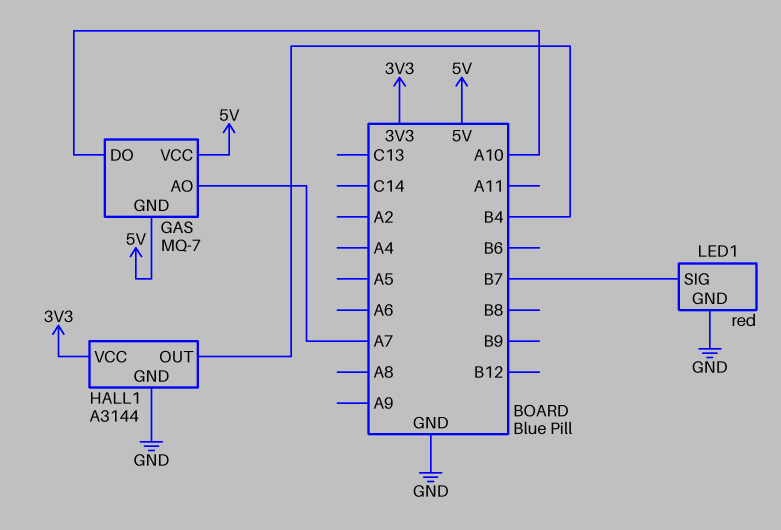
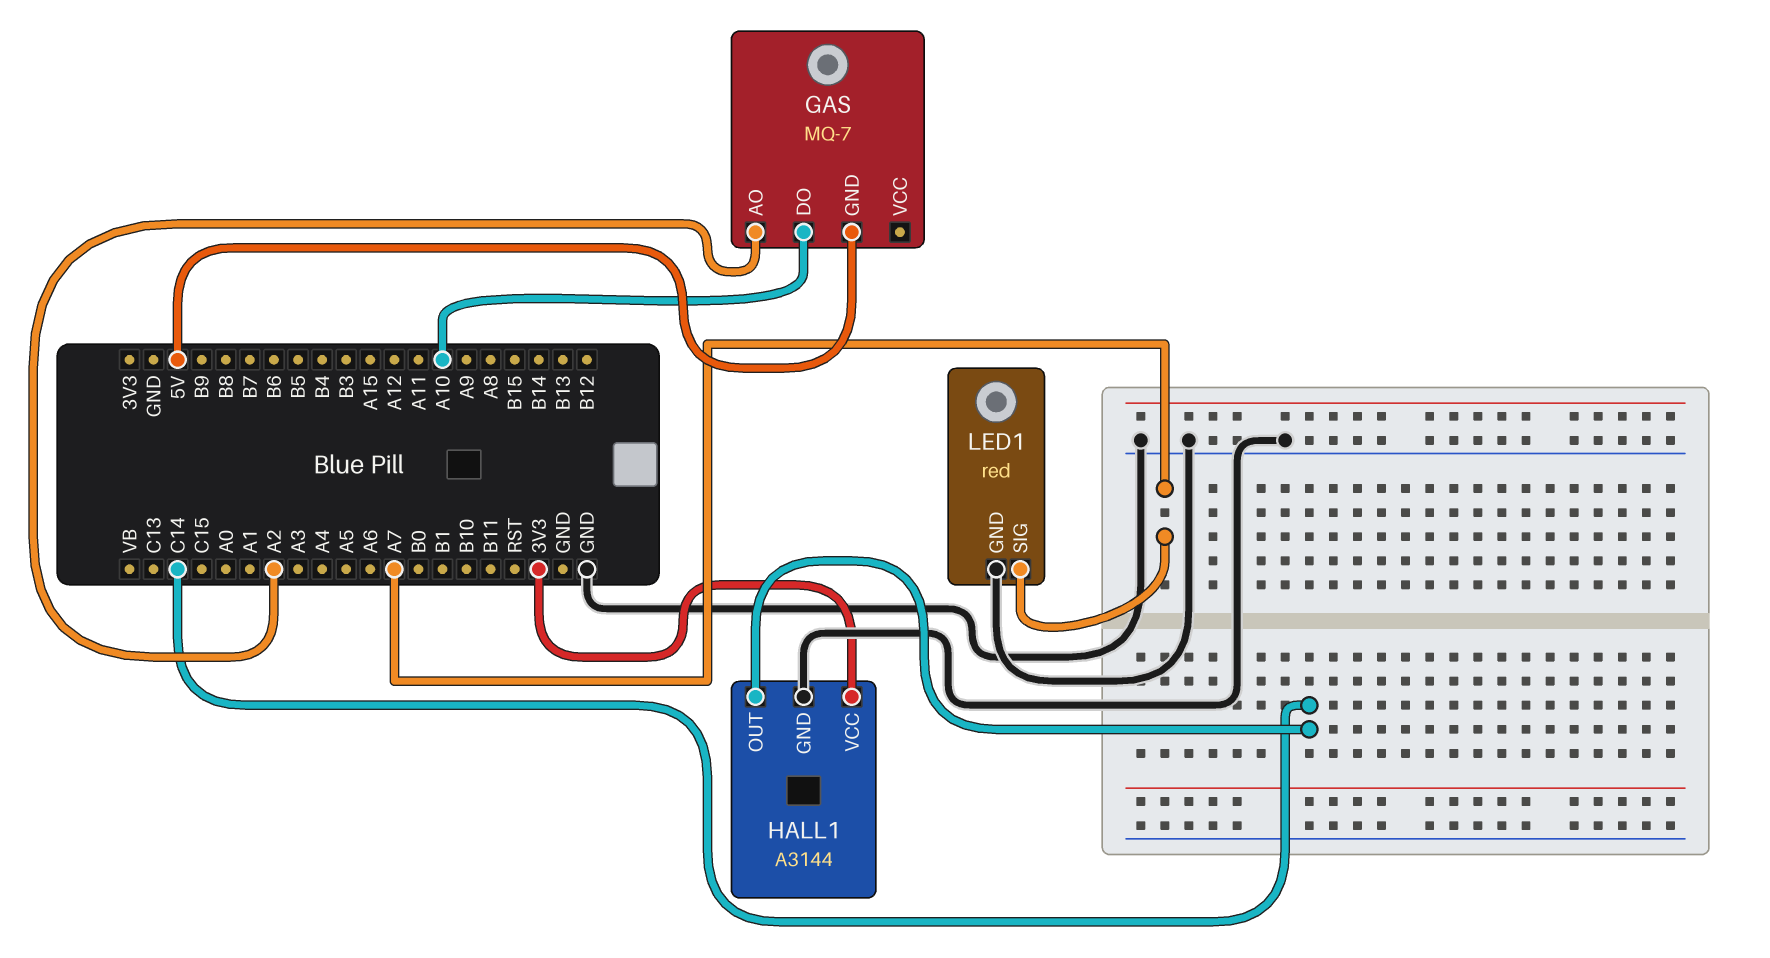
GAS pin AO: A7 -> A2
GAS pin VCC: 5V -> none
HALL1 pin OUT: B4 -> C14
LED1 pin SIG: B7 -> A7

